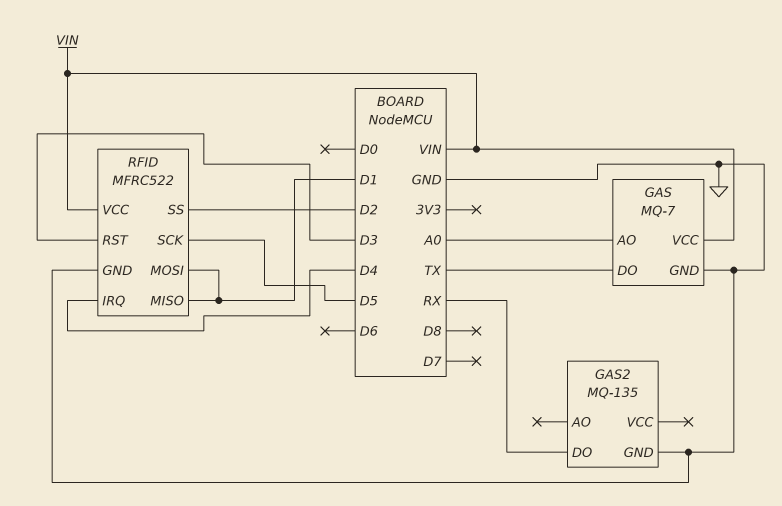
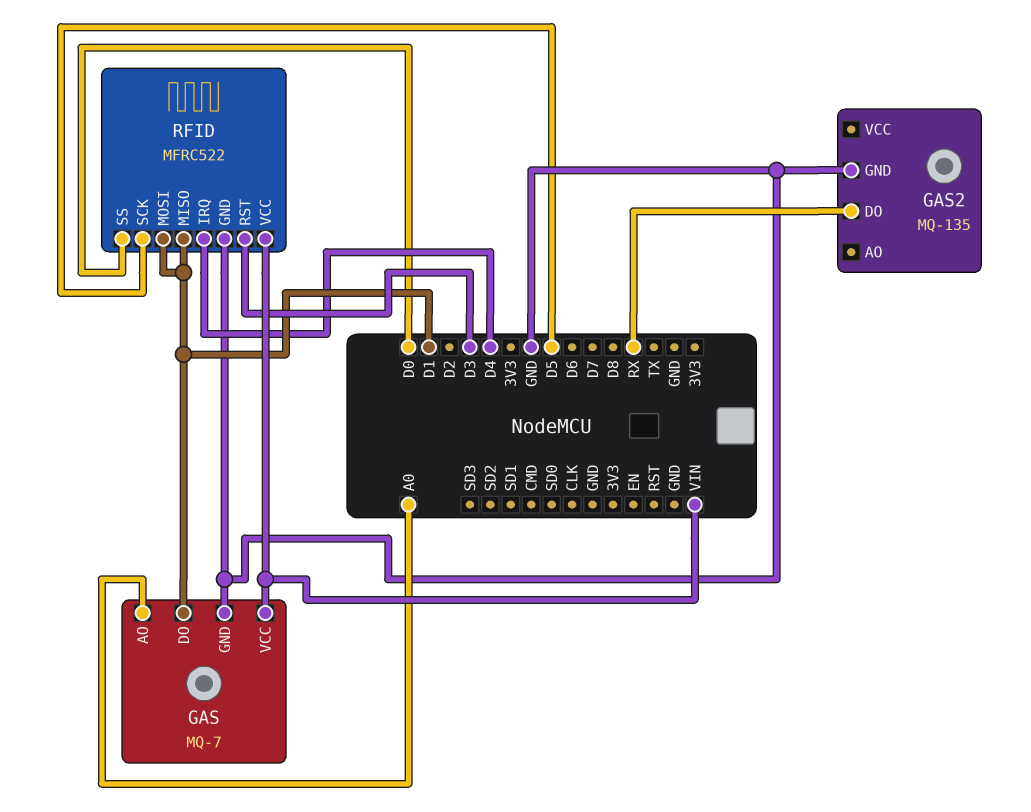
GAS pin DO: TX -> D1
RFID pin SS: D2 -> D0

